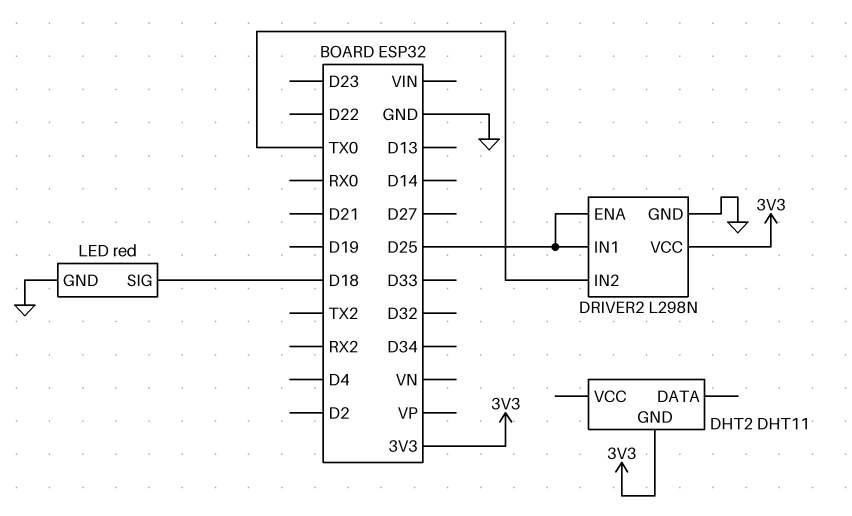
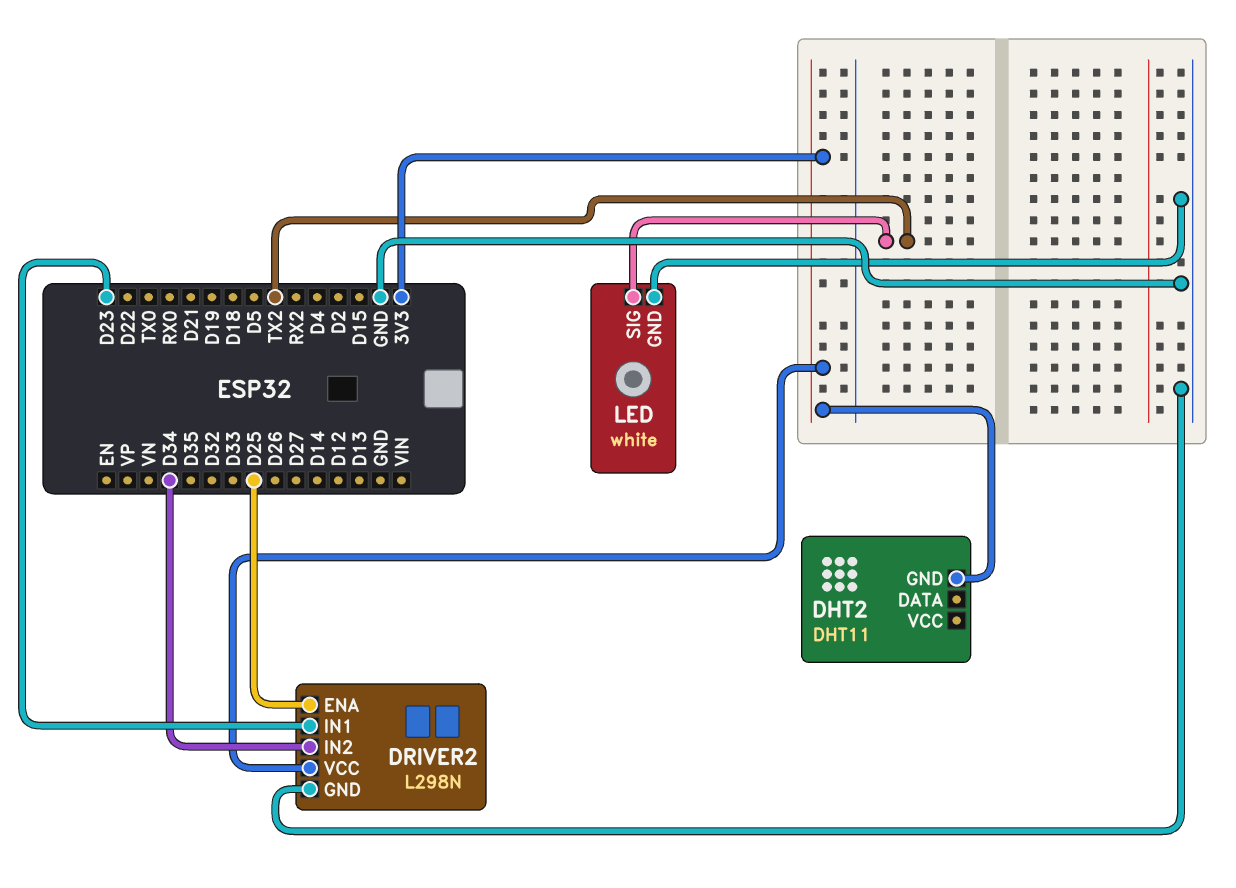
DRIVER2 pin IN1: D25 -> D23
DRIVER2 pin IN2: TX0 -> D34
LED: red -> white
LED pin SIG: D18 -> TX2

